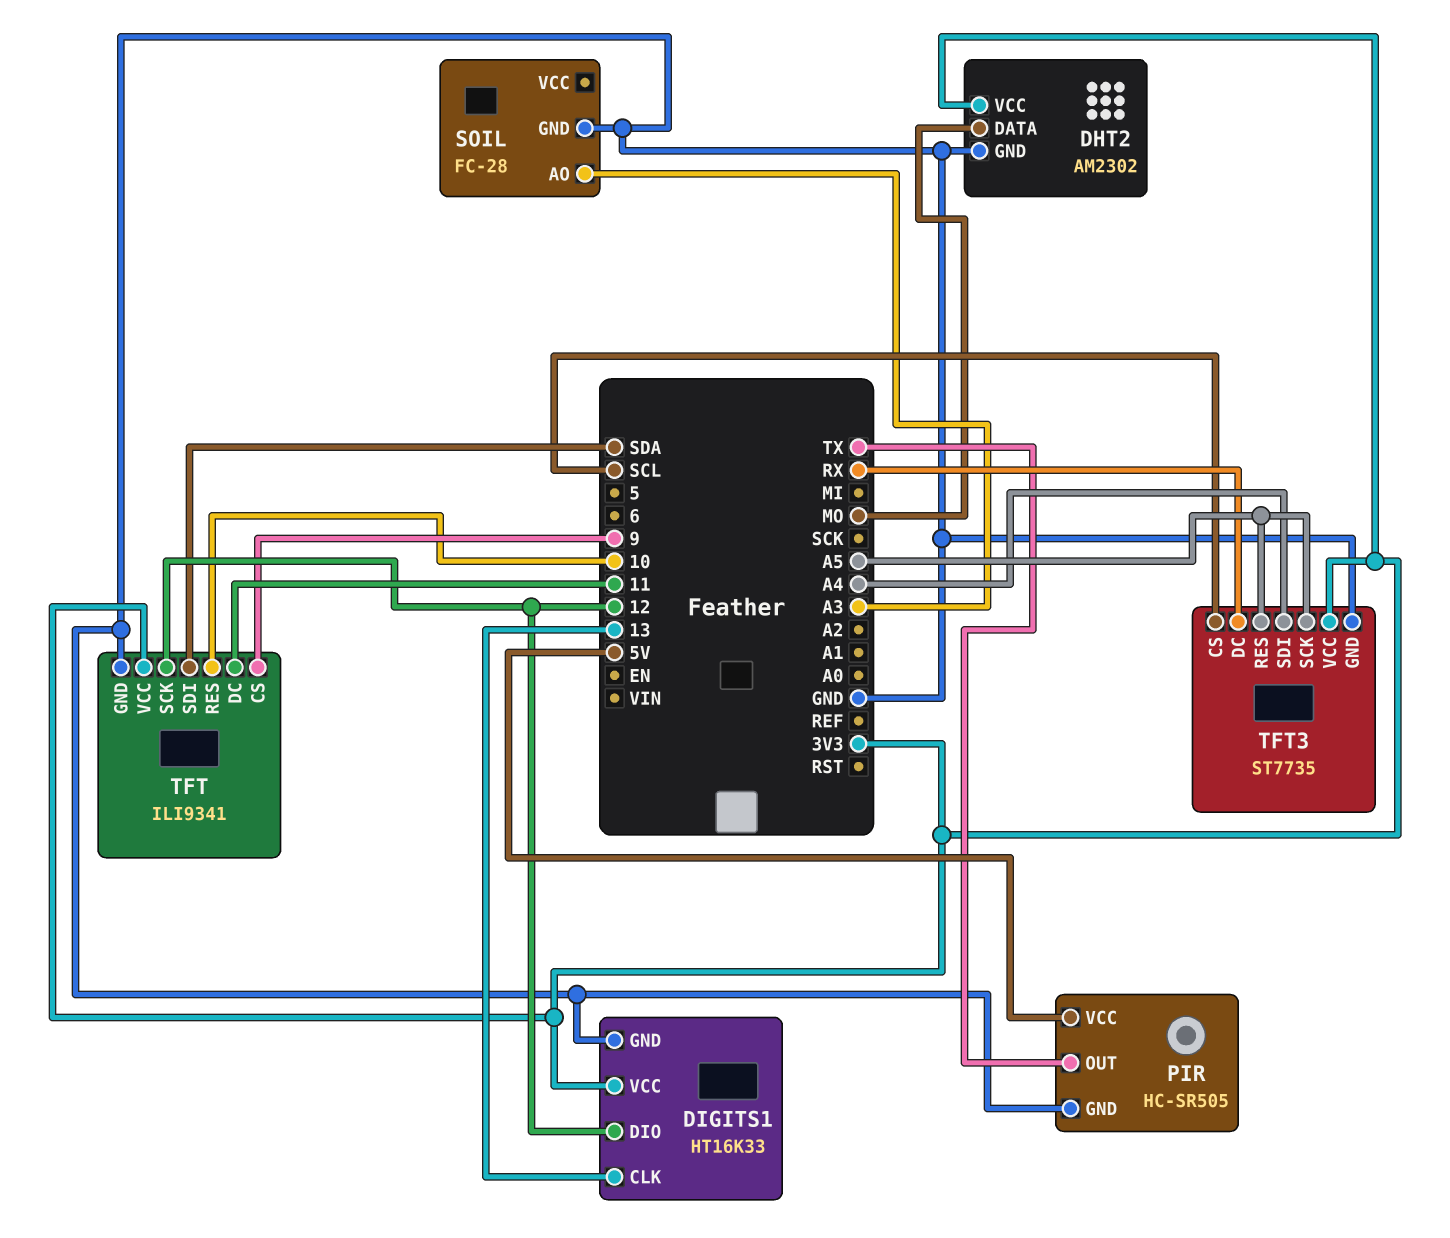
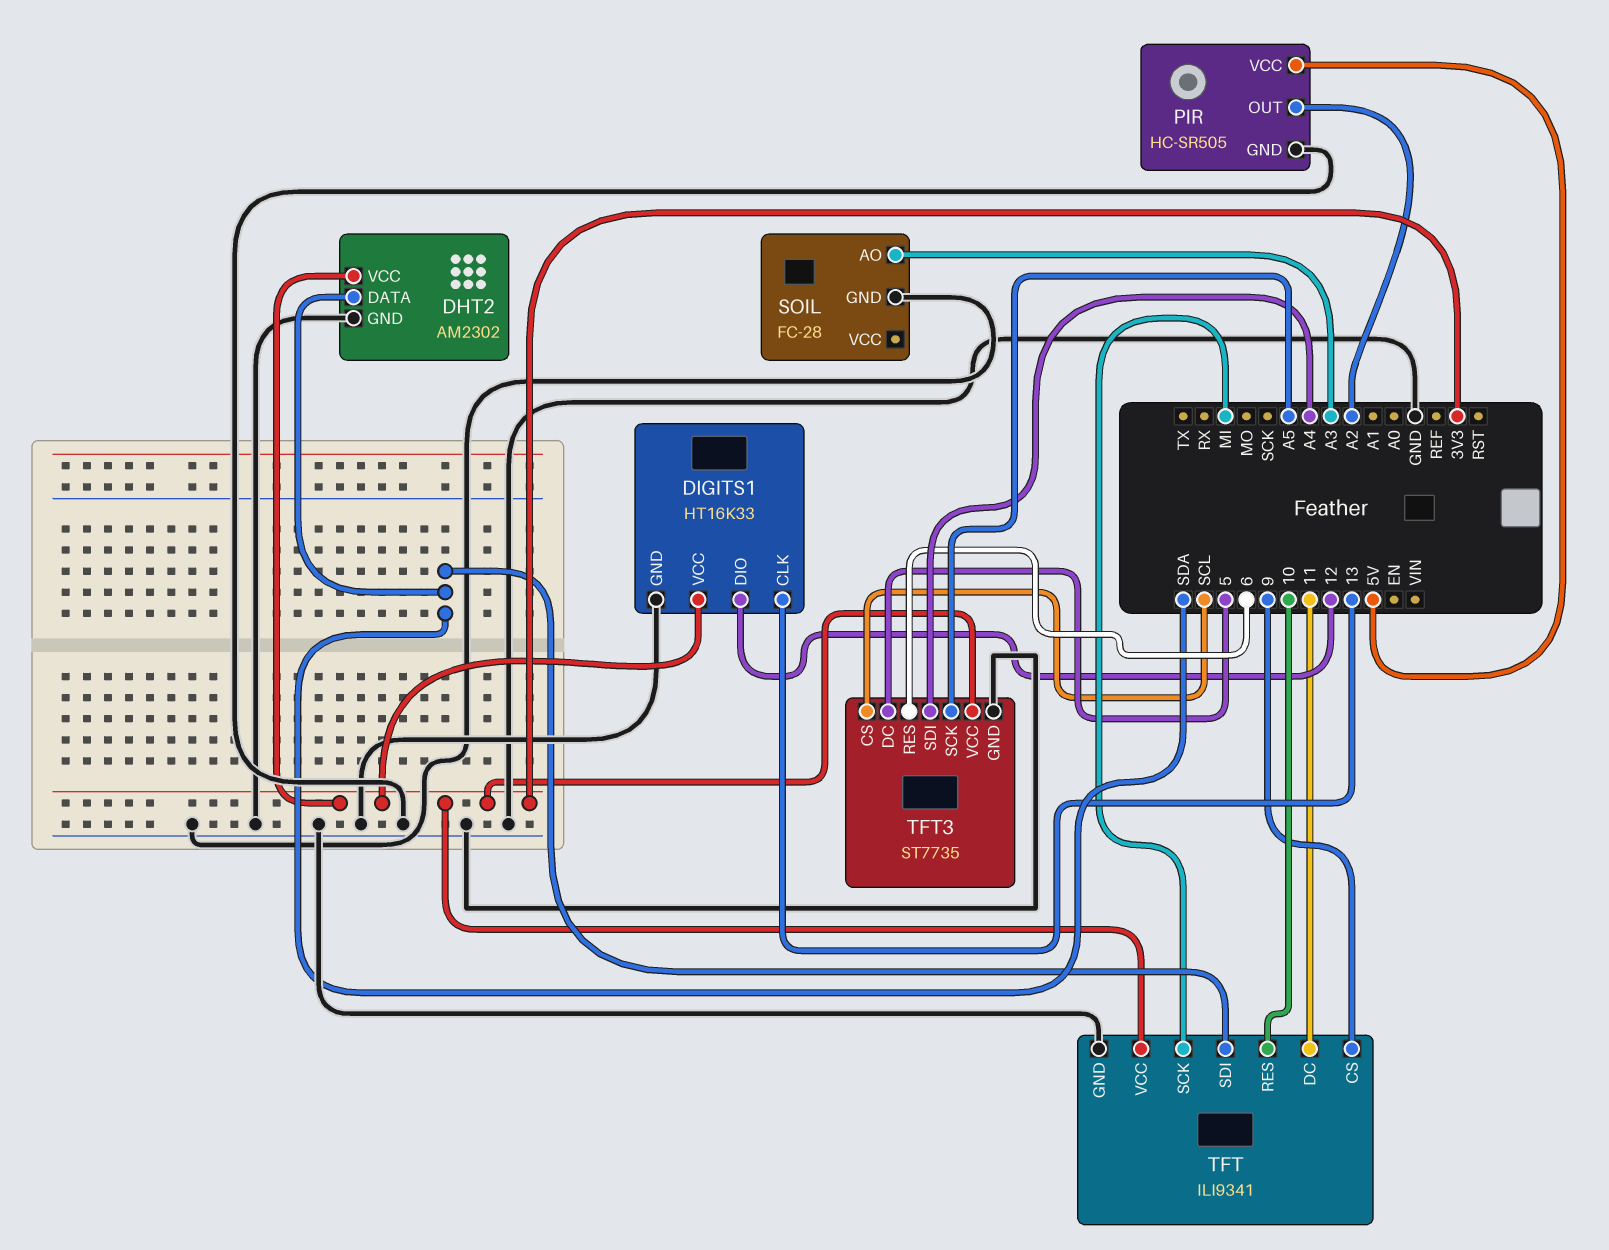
DHT2 pin DATA: MO -> SDA
PIR pin OUT: TX -> A2
TFT pin SCK: 12 -> MI
TFT3 pin DC: RX -> 5
TFT3 pin RES: A5 -> 6

